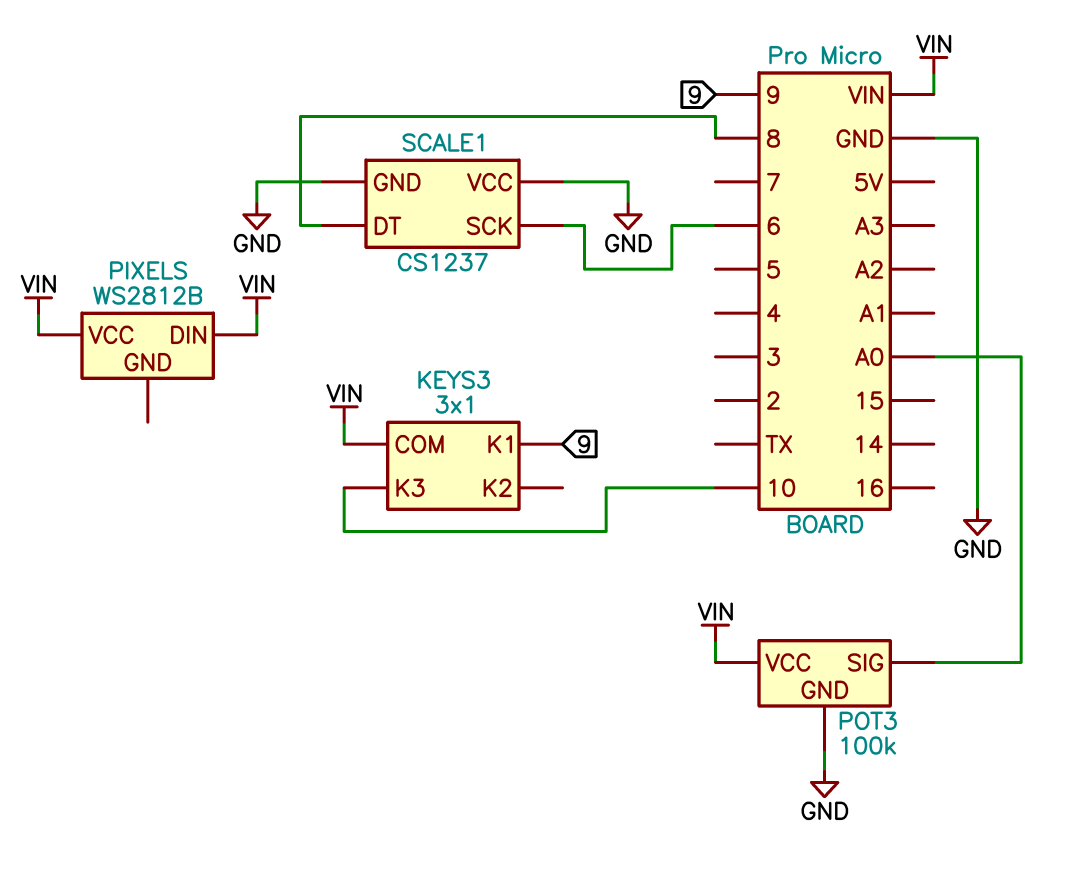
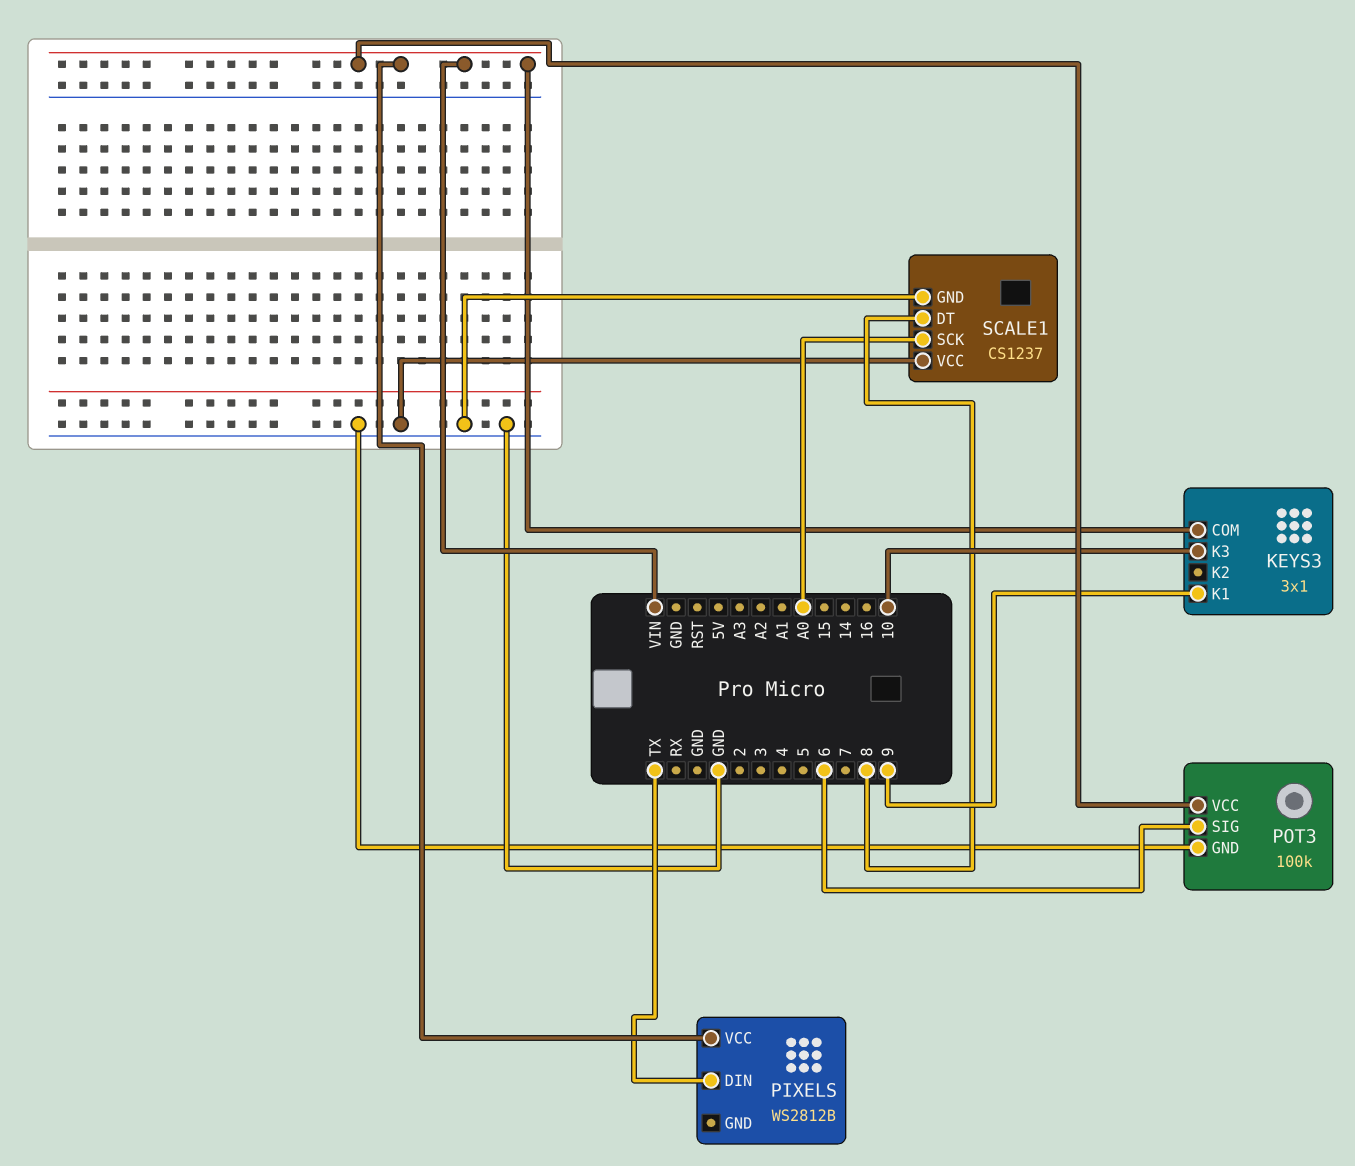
PIXELS pin DIN: VIN -> TX
POT3 pin SIG: A0 -> 6
SCALE1 pin SCK: 6 -> A0

